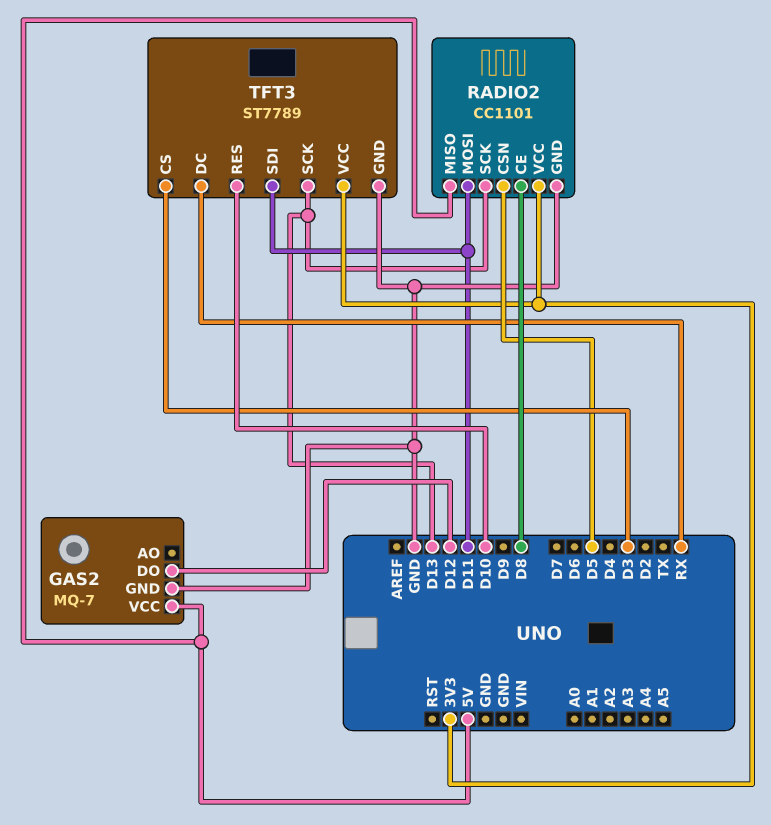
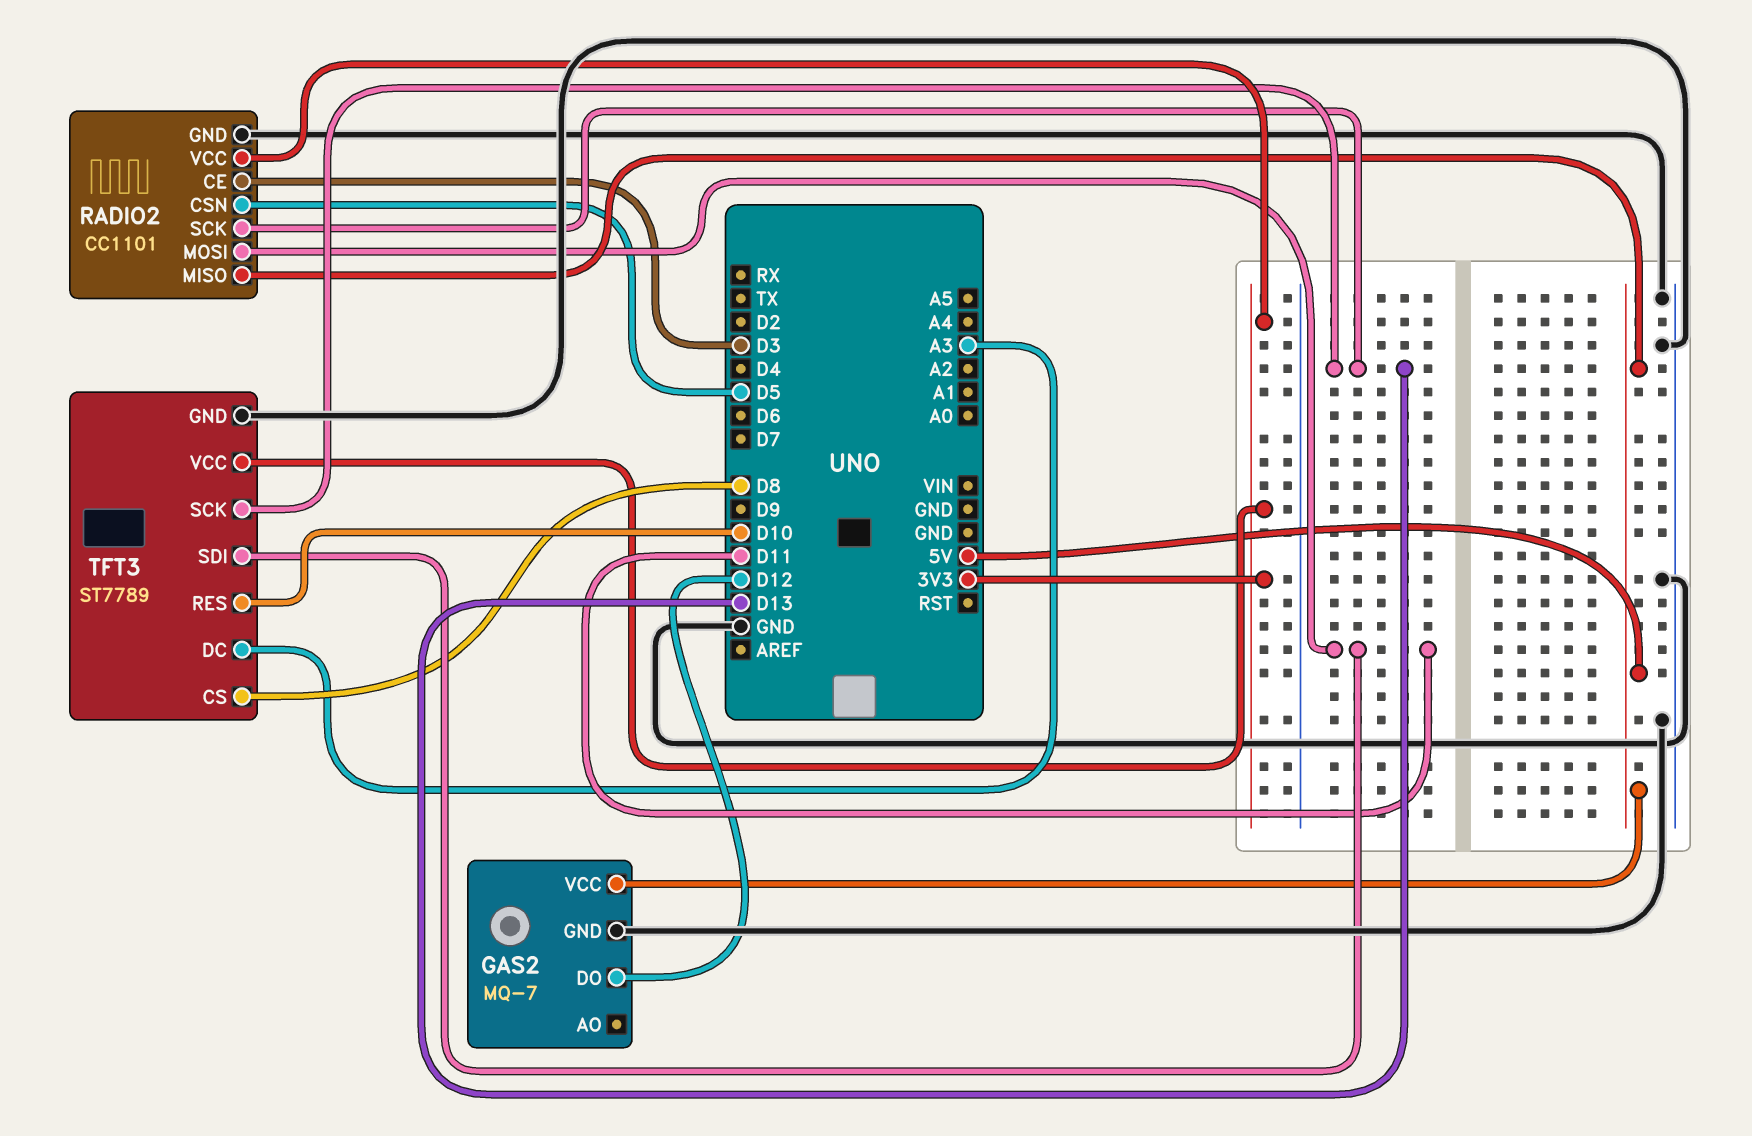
RADIO2 pin CE: D8 -> D3
TFT3 pin CS: D3 -> D8
TFT3 pin DC: RX -> A3

